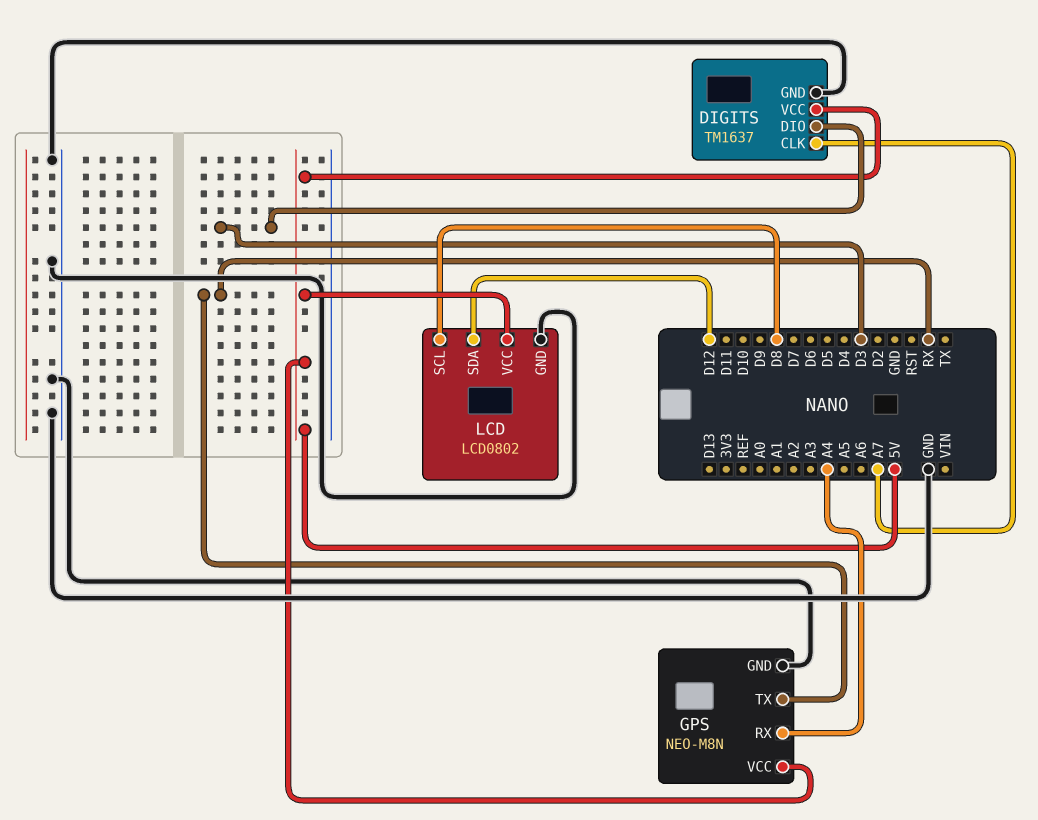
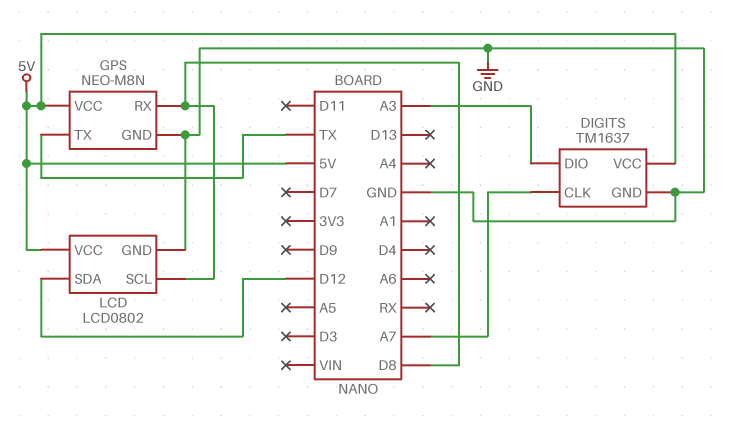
DIGITS pin DIO: D3 -> A3
GPS pin RX: A4 -> D8
GPS pin TX: RX -> TX

